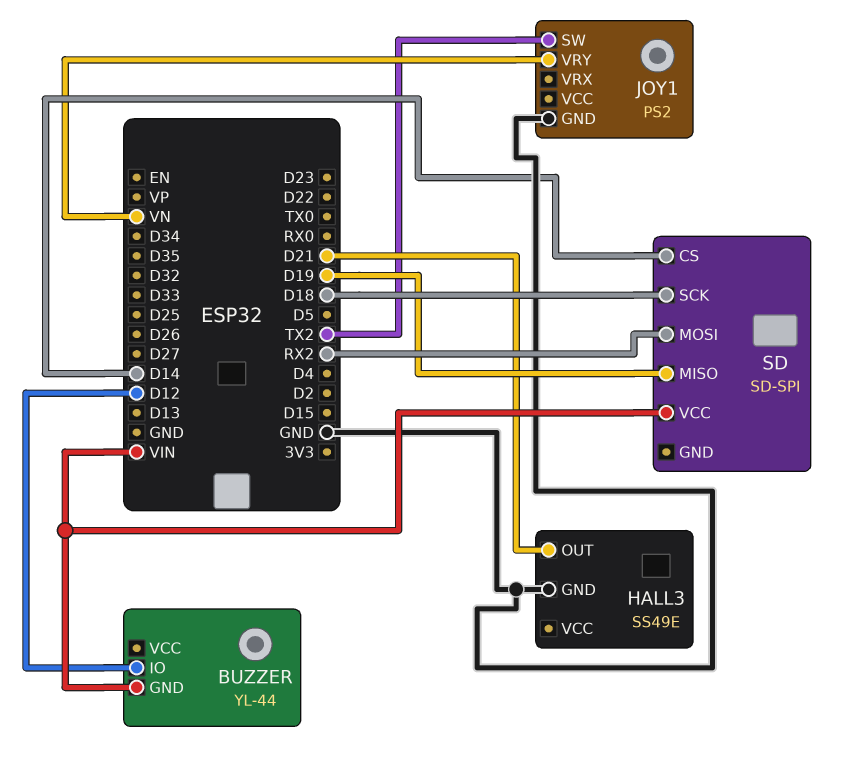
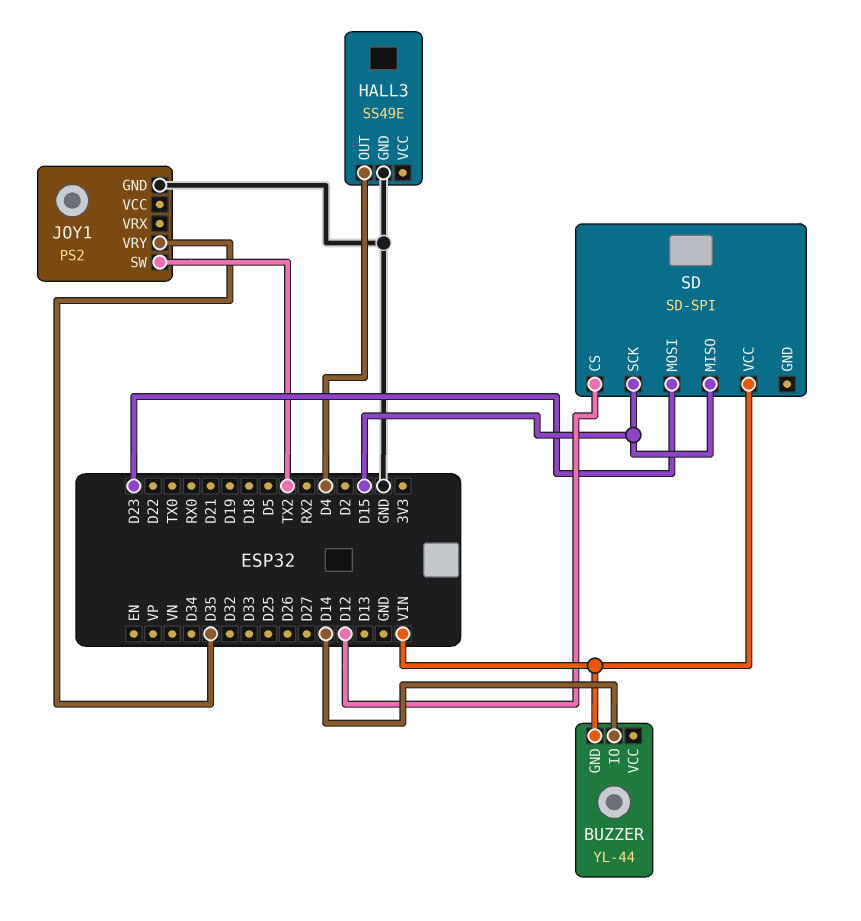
BUZZER pin IO: D12 -> D14
HALL3 pin OUT: D21 -> D4
JOY1 pin VRY: VN -> D35
SD pin CS: D14 -> D12
SD pin MISO: D19 -> D15
SD pin MOSI: RX2 -> D23
SD pin SCK: D18 -> D15

